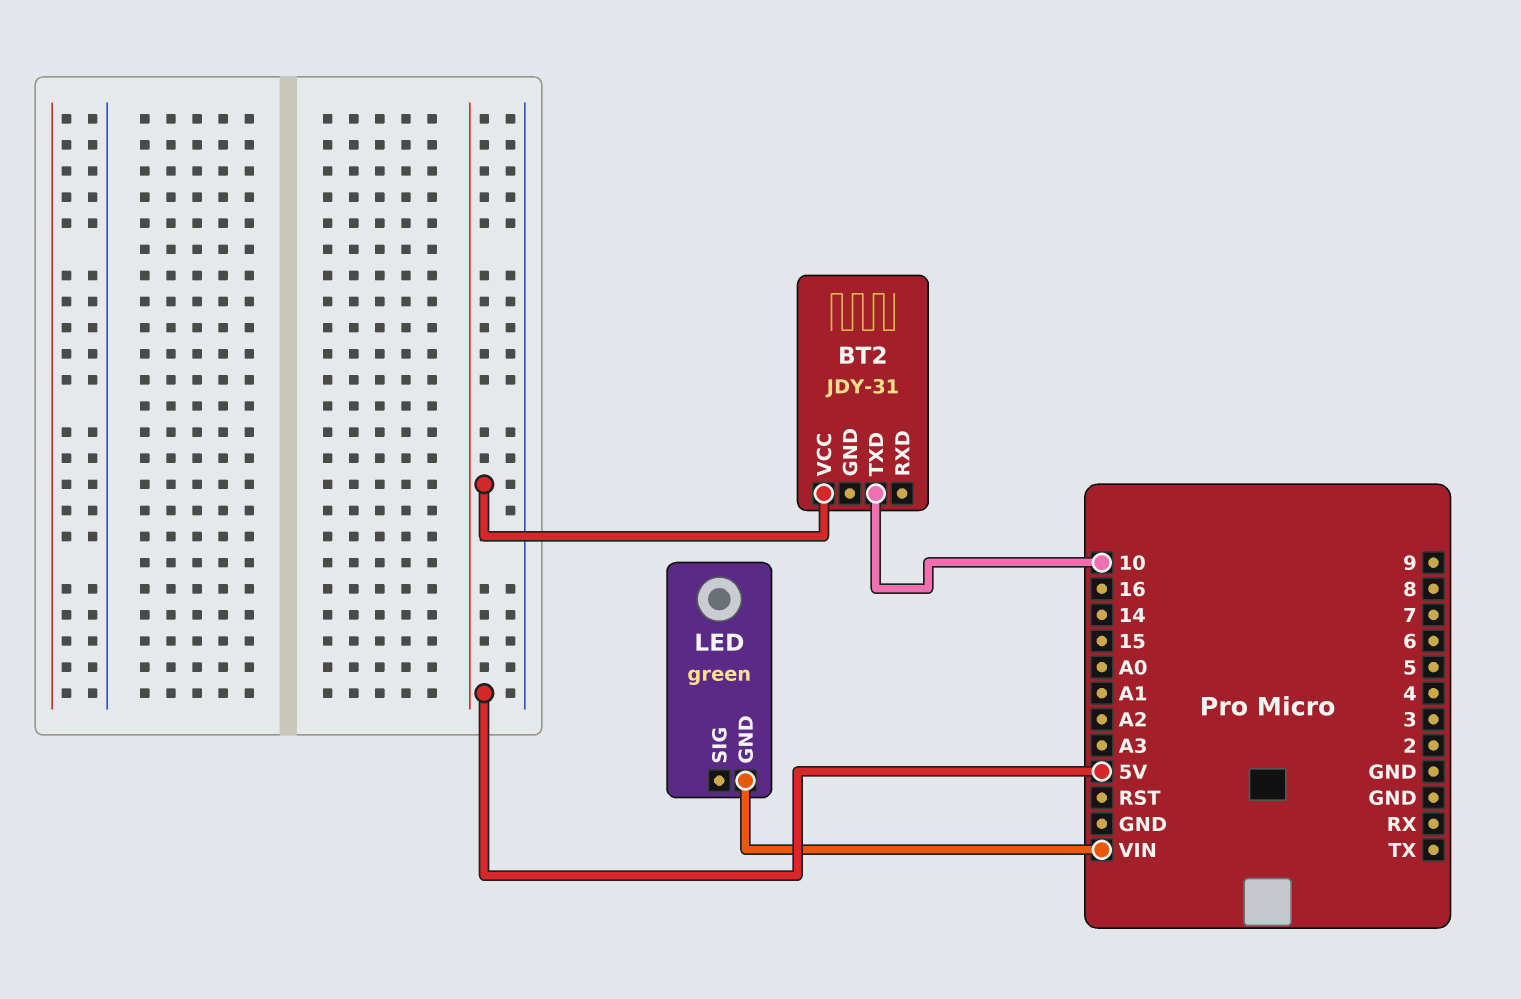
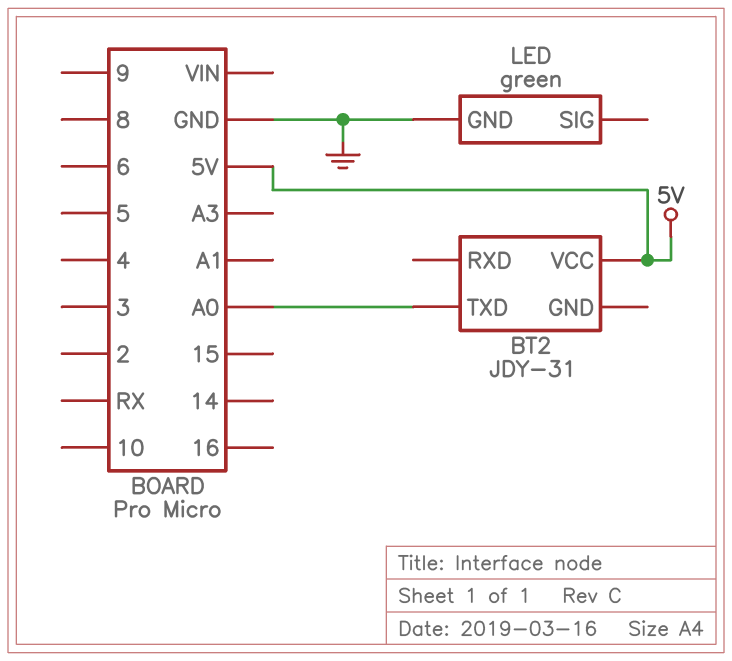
BT2 pin TXD: 10 -> A0
LED pin GND: VIN -> GND

